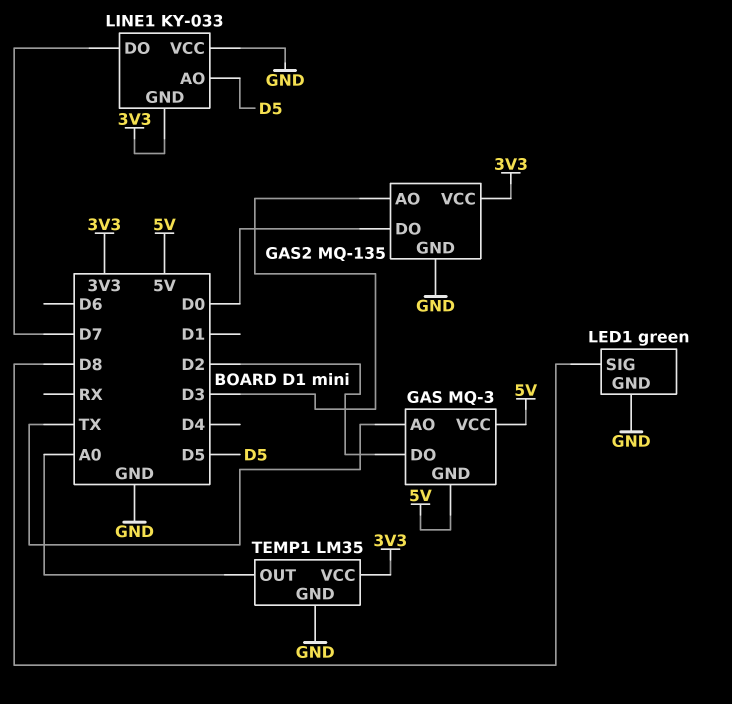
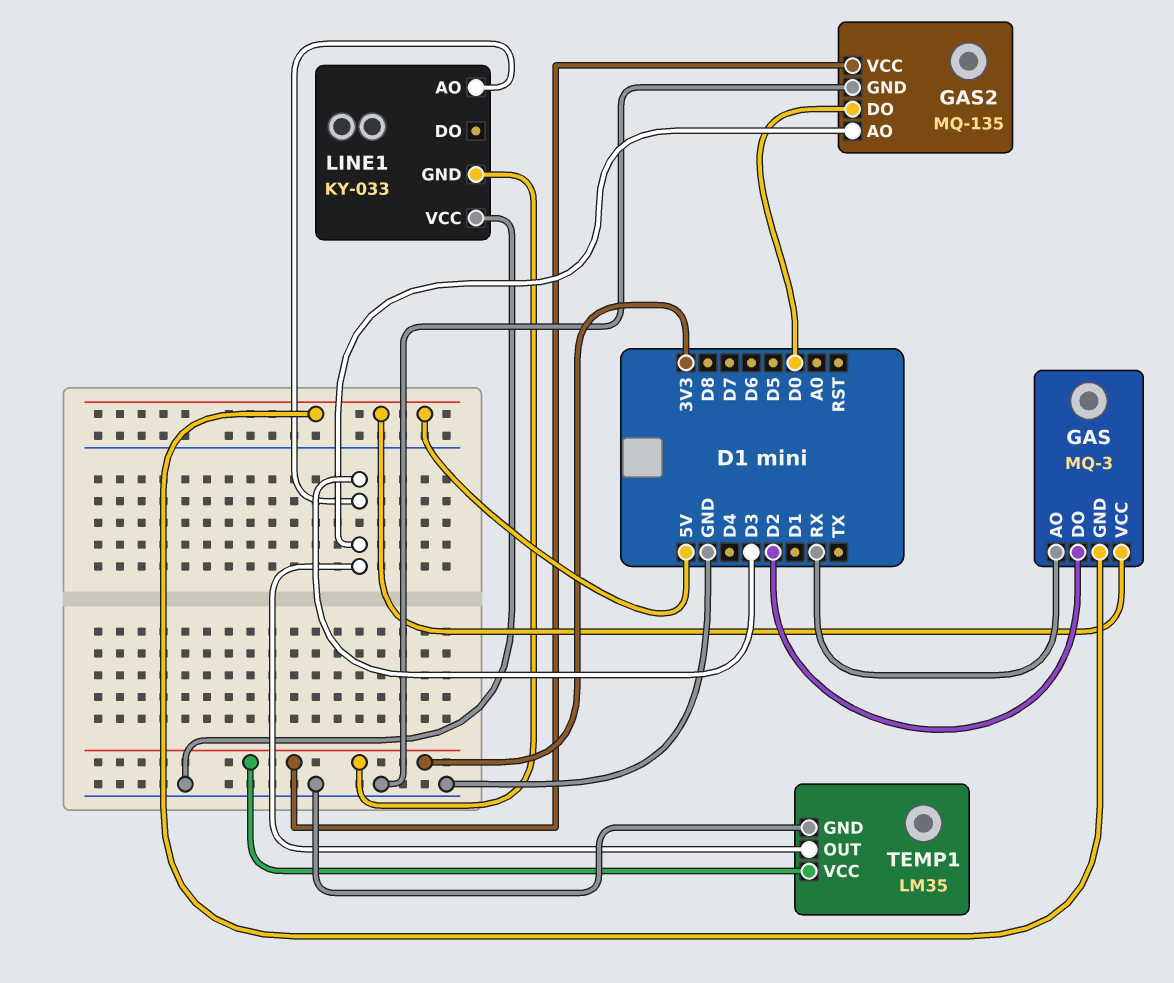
GAS pin AO: TX -> RX
LED1: green -> none
LED1 pin GND: GND -> none
LED1 pin SIG: D8 -> none
LINE1 pin AO: D5 -> D3
LINE1 pin DO: D7 -> none
TEMP1 pin OUT: A0 -> D3

